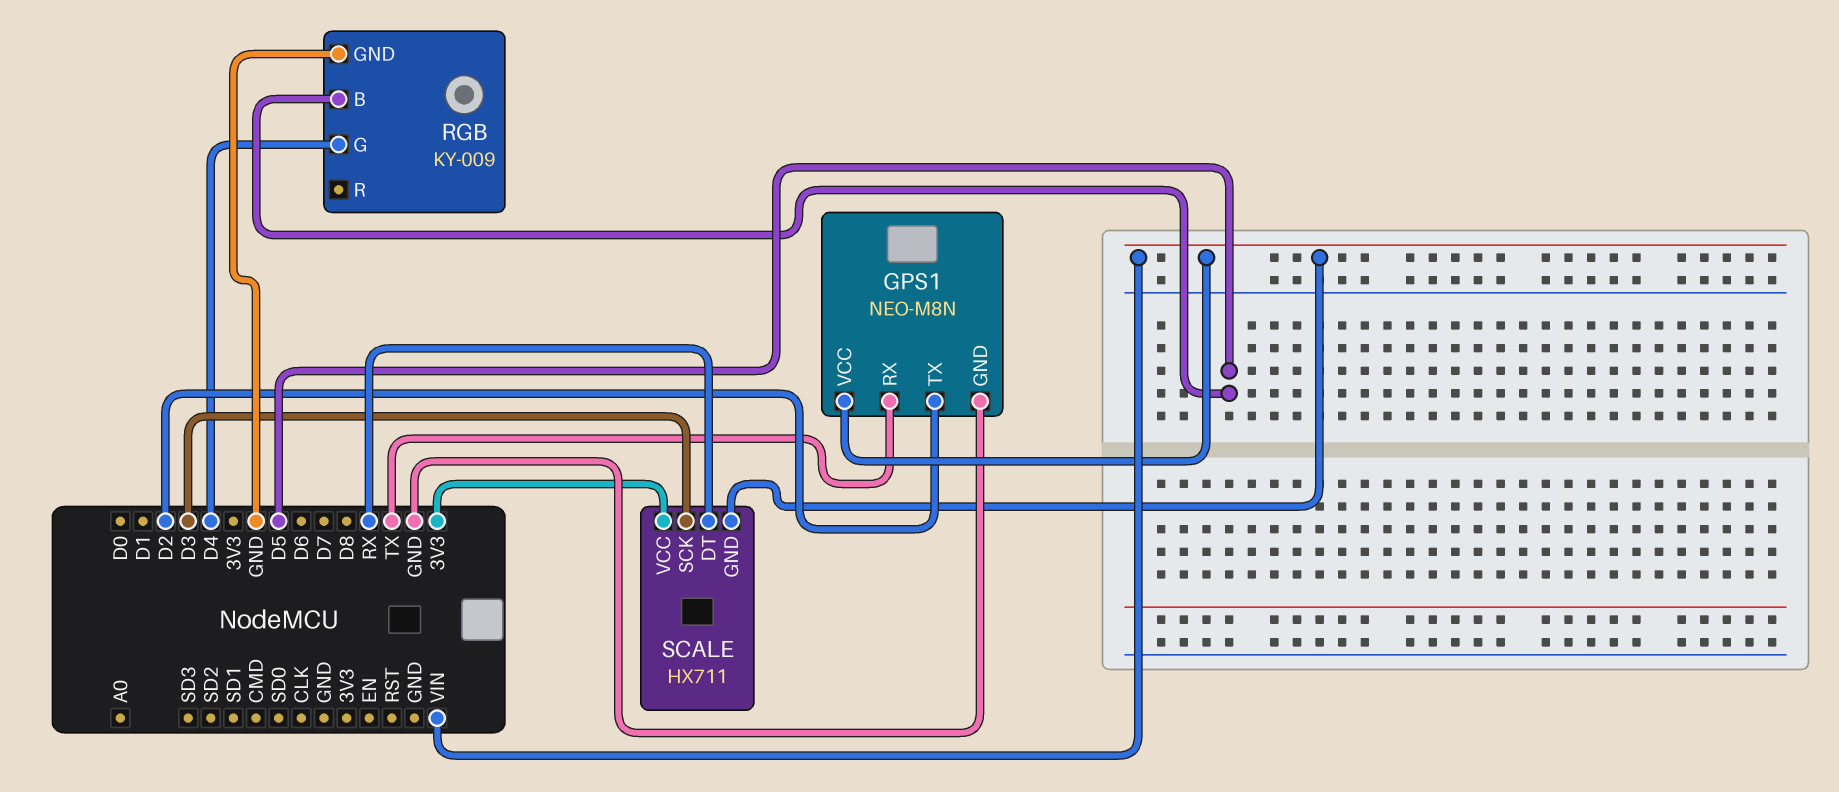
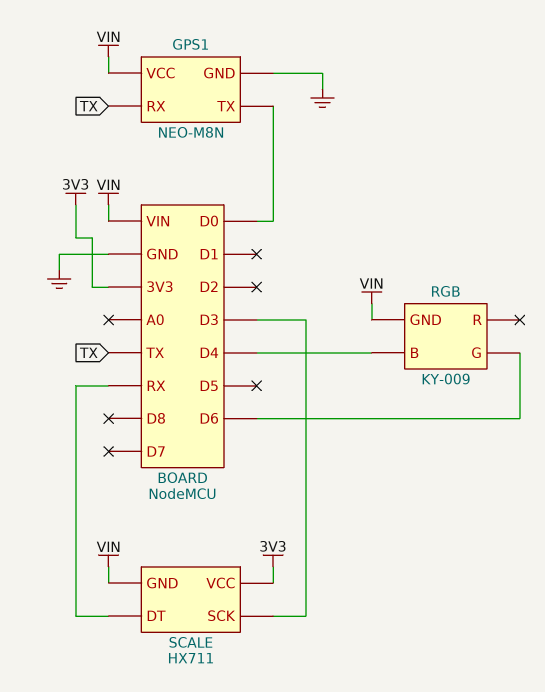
GPS1 pin TX: D2 -> D0
RGB pin B: D5 -> D4
RGB pin G: D4 -> D6
RGB pin GND: GND -> VIN

